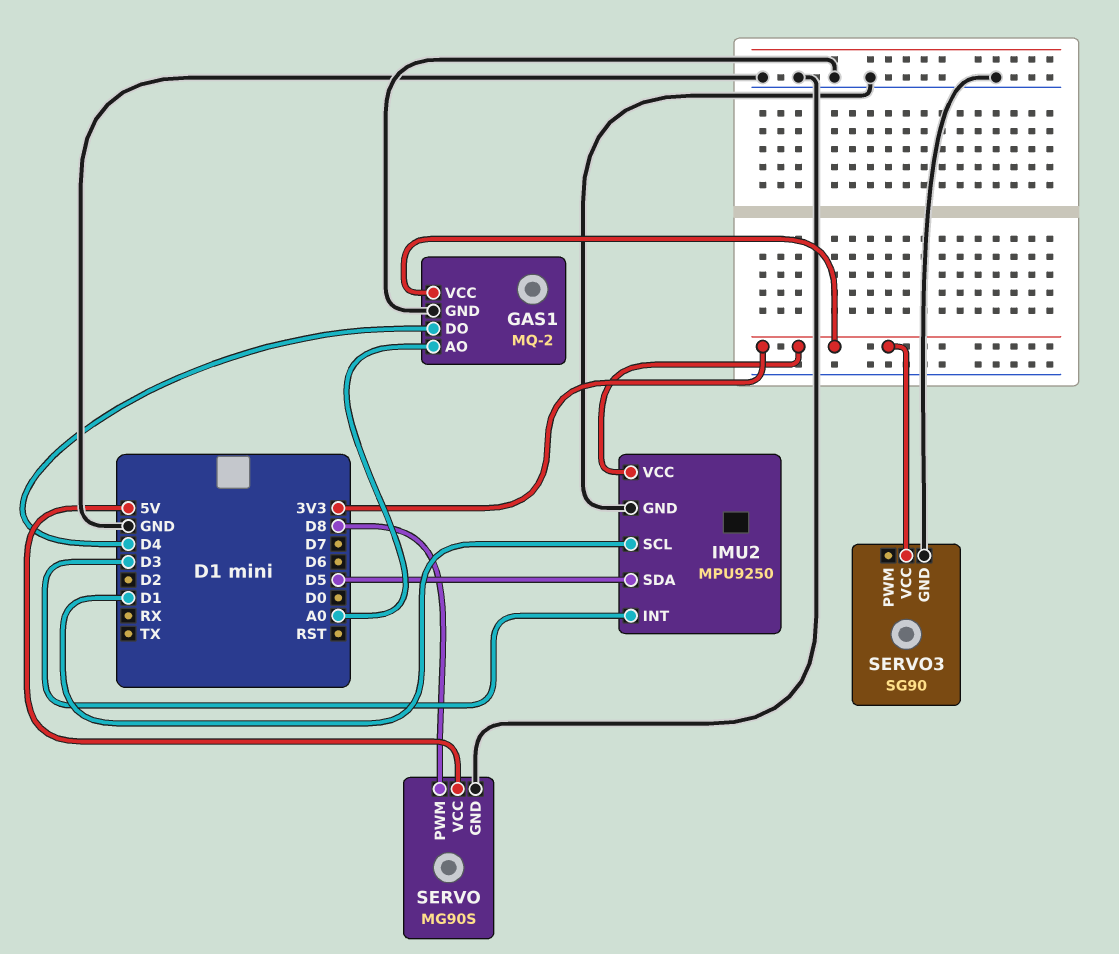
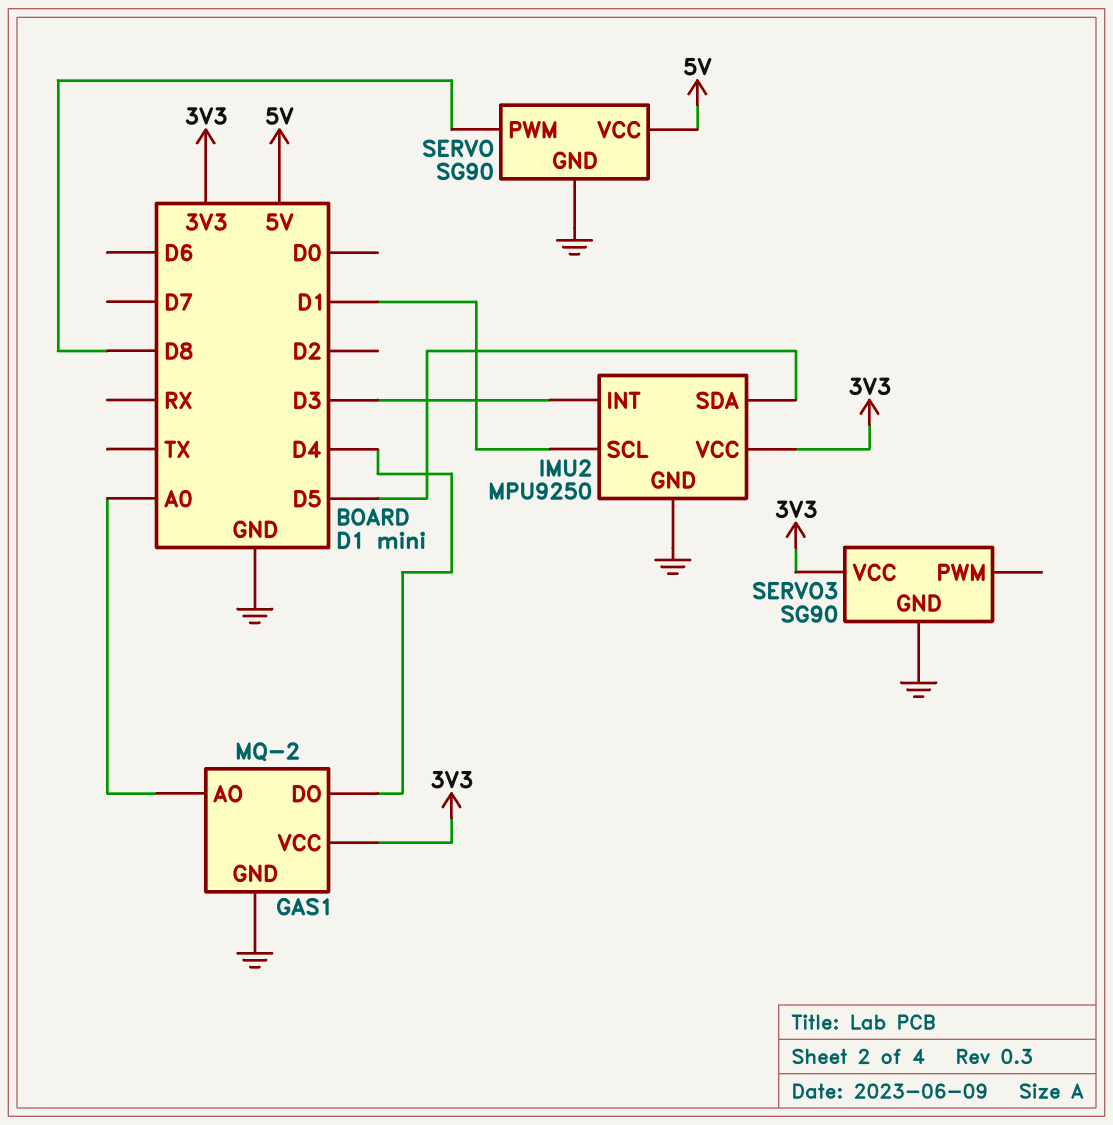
SERVO: MG90S -> SG90

